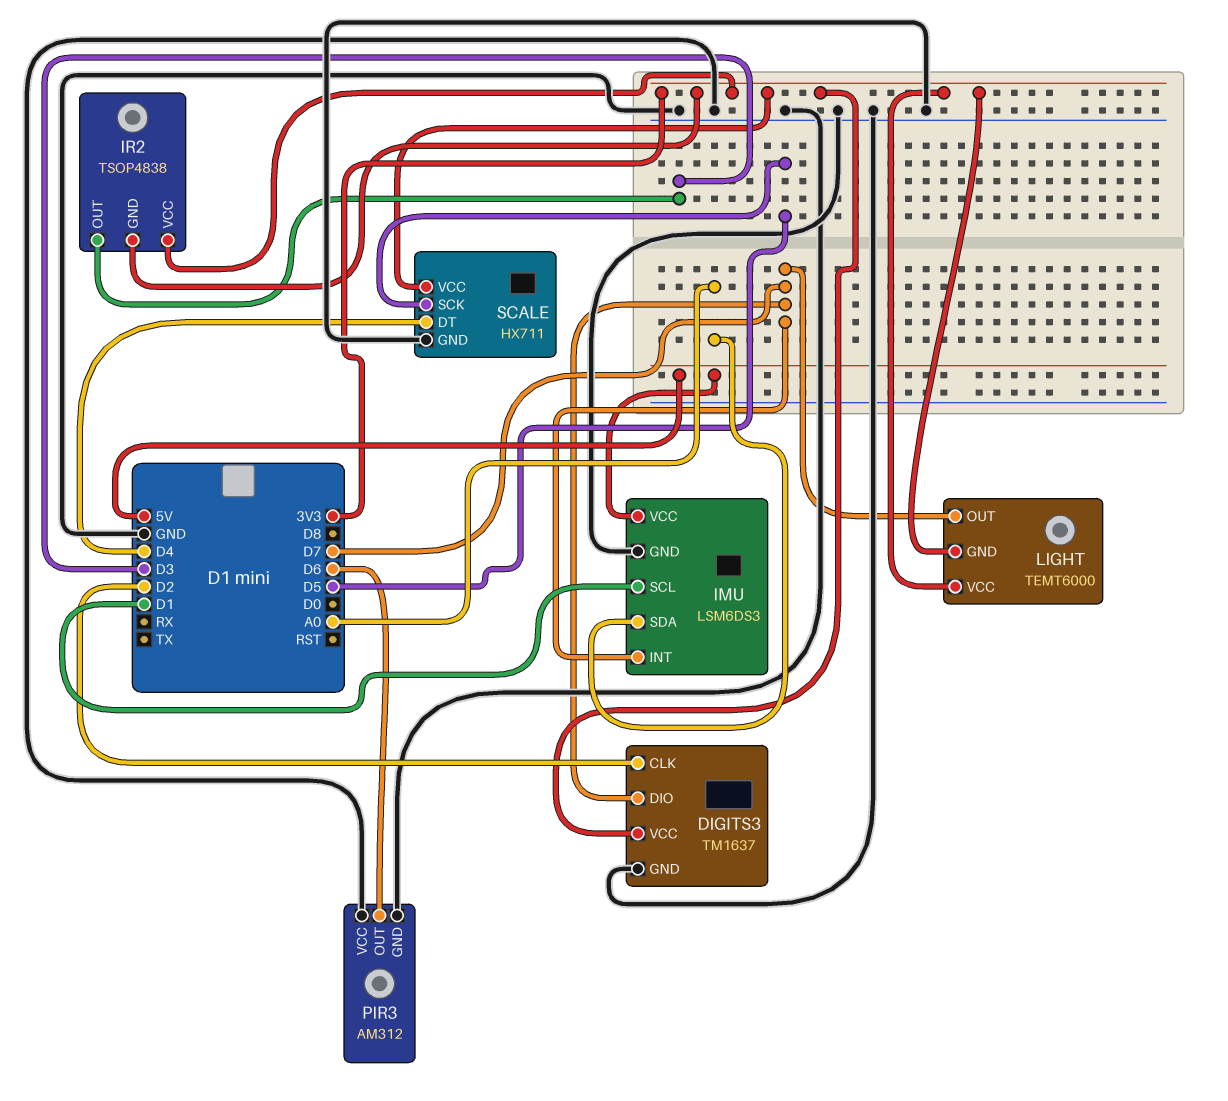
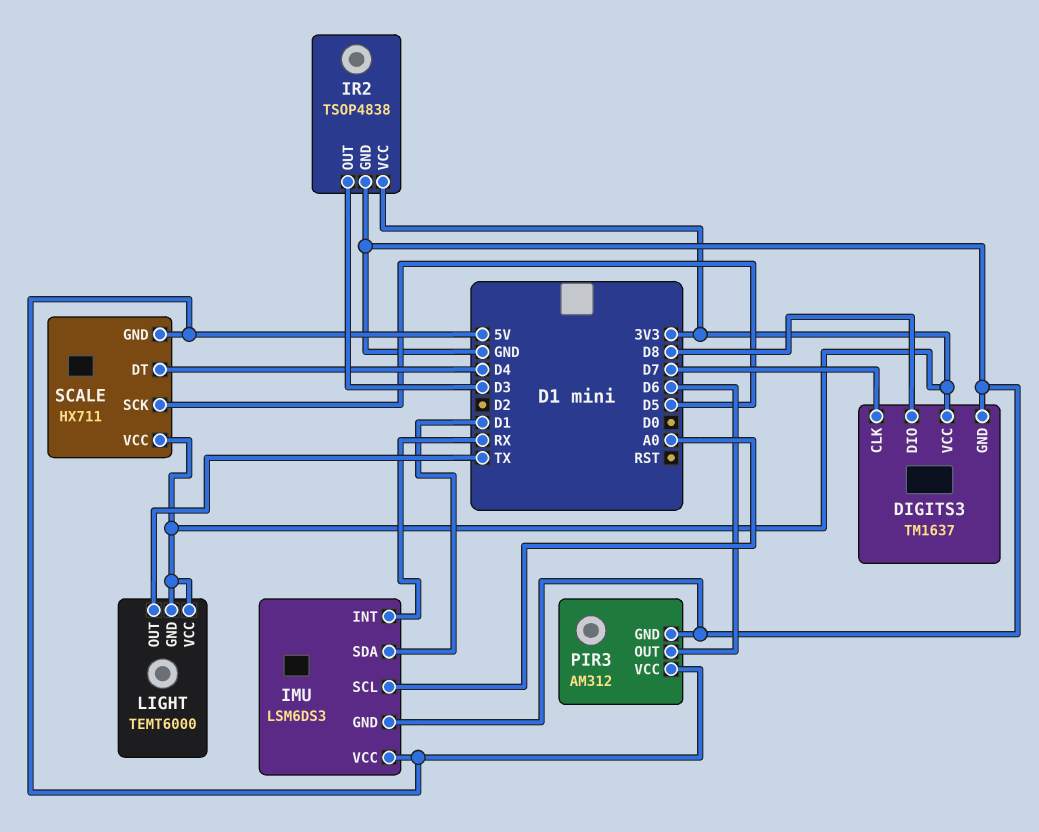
DIGITS3 pin CLK: D2 -> D7
DIGITS3 pin DIO: D7 -> D8
IMU pin INT: D7 -> RX
IMU pin SCL: D1 -> A0
IMU pin SDA: A0 -> D1
IR2 pin GND: 3V3 -> GND
LIGHT pin OUT: D7 -> TX
PIR3 pin VCC: GND -> 5V
SCALE pin GND: GND -> 5V

